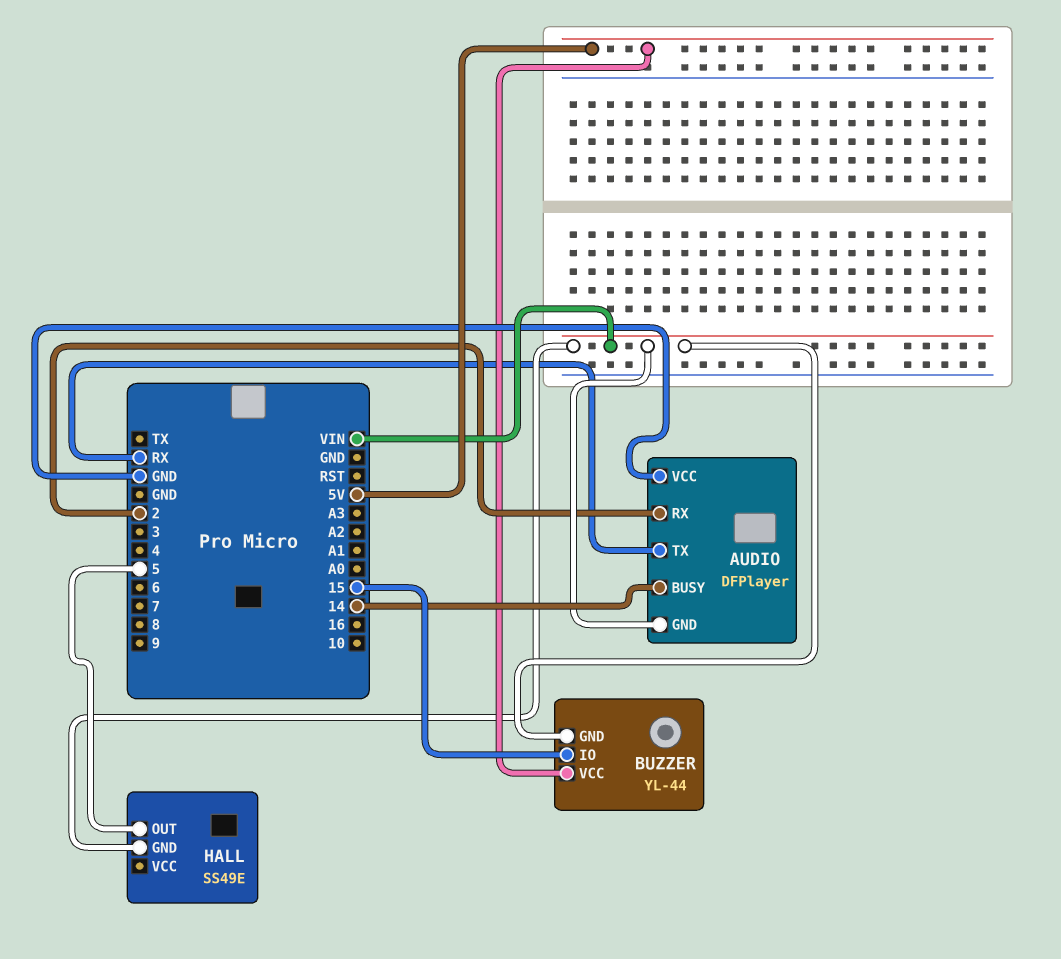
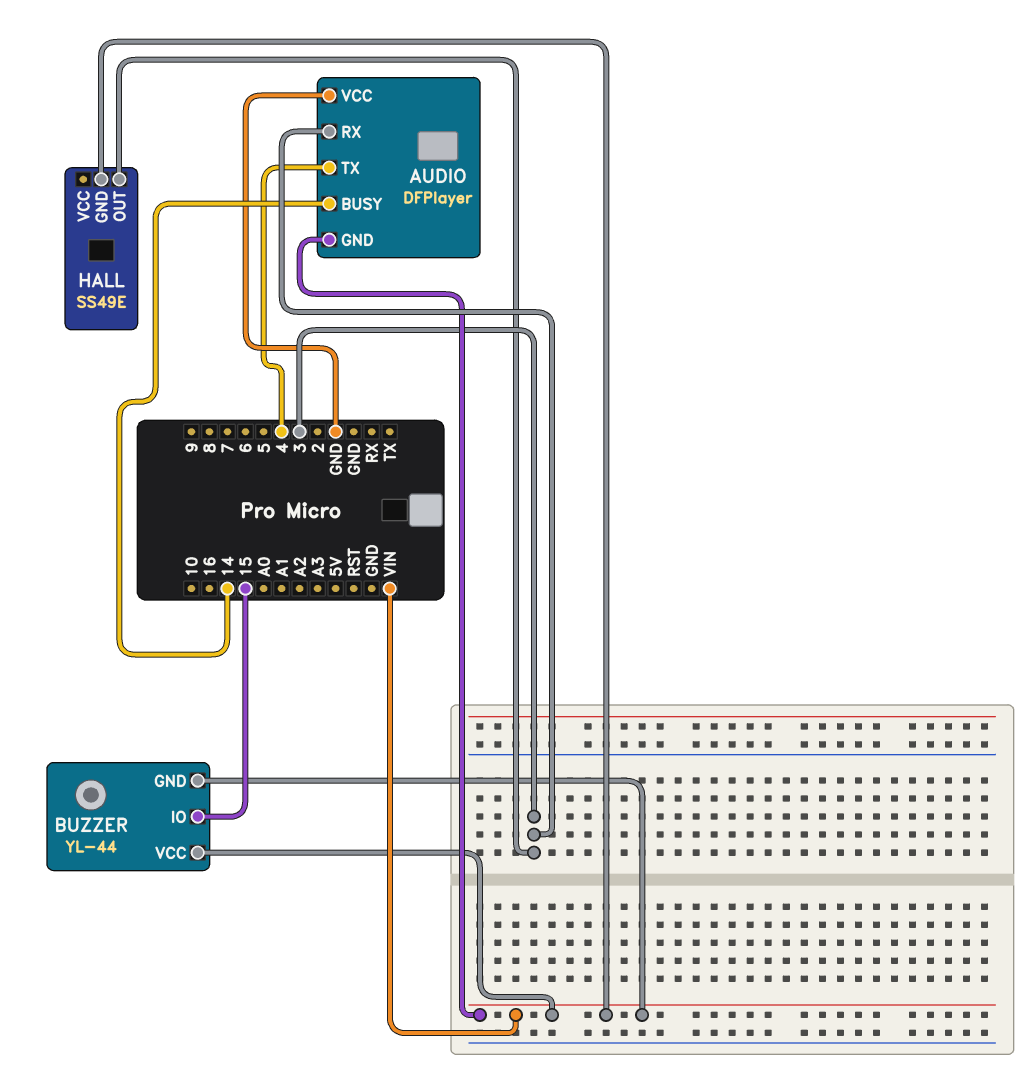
AUDIO pin RX: 2 -> 3
AUDIO pin TX: RX -> 4
BUZZER pin VCC: 5V -> VIN
HALL pin OUT: 5 -> 3

